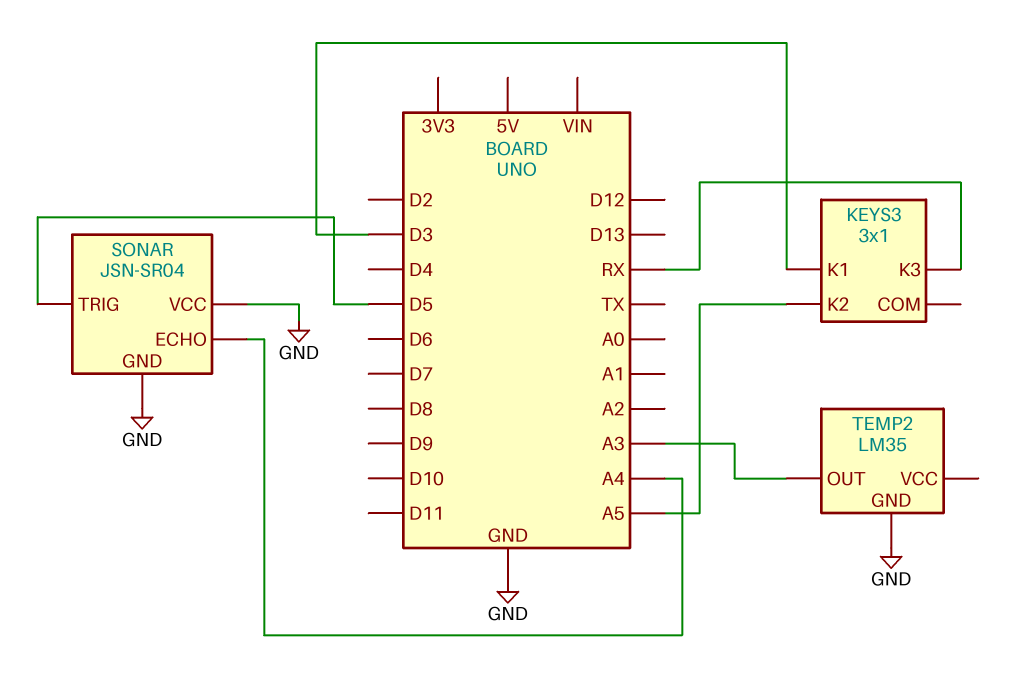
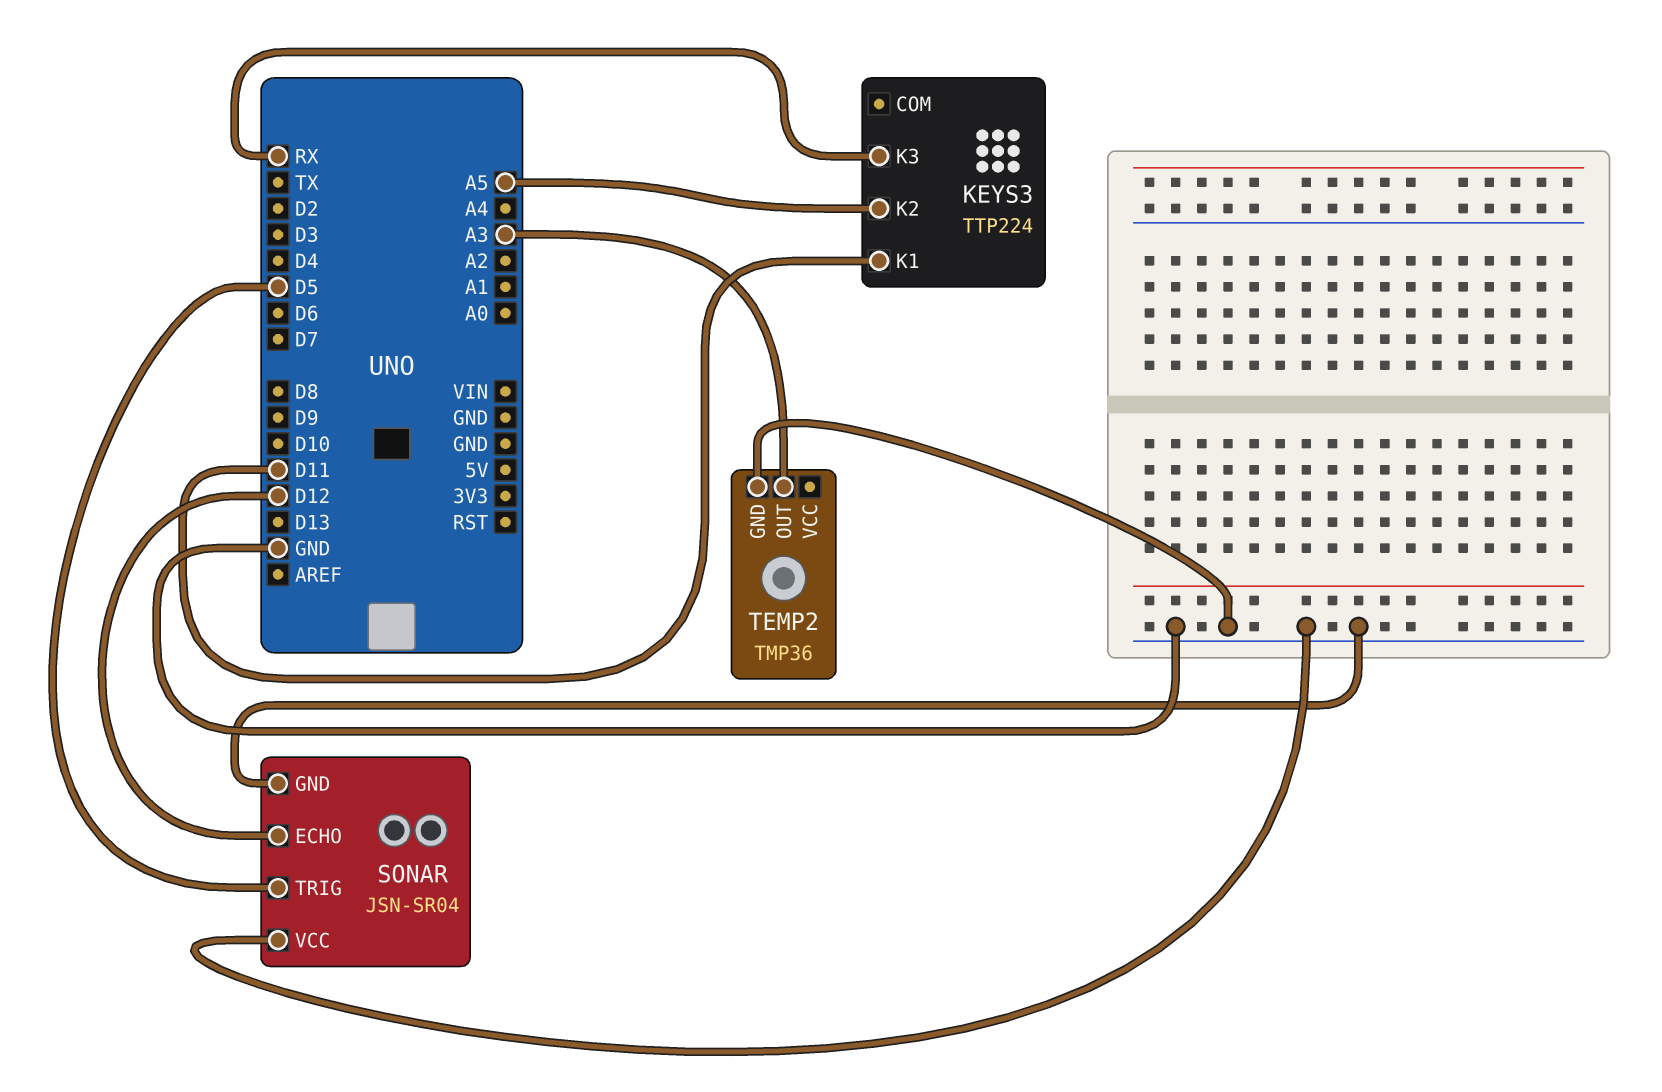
KEYS3: 3x1 -> TTP224
KEYS3 pin K1: D3 -> D11
SONAR pin ECHO: A4 -> D12
TEMP2: LM35 -> TMP36

